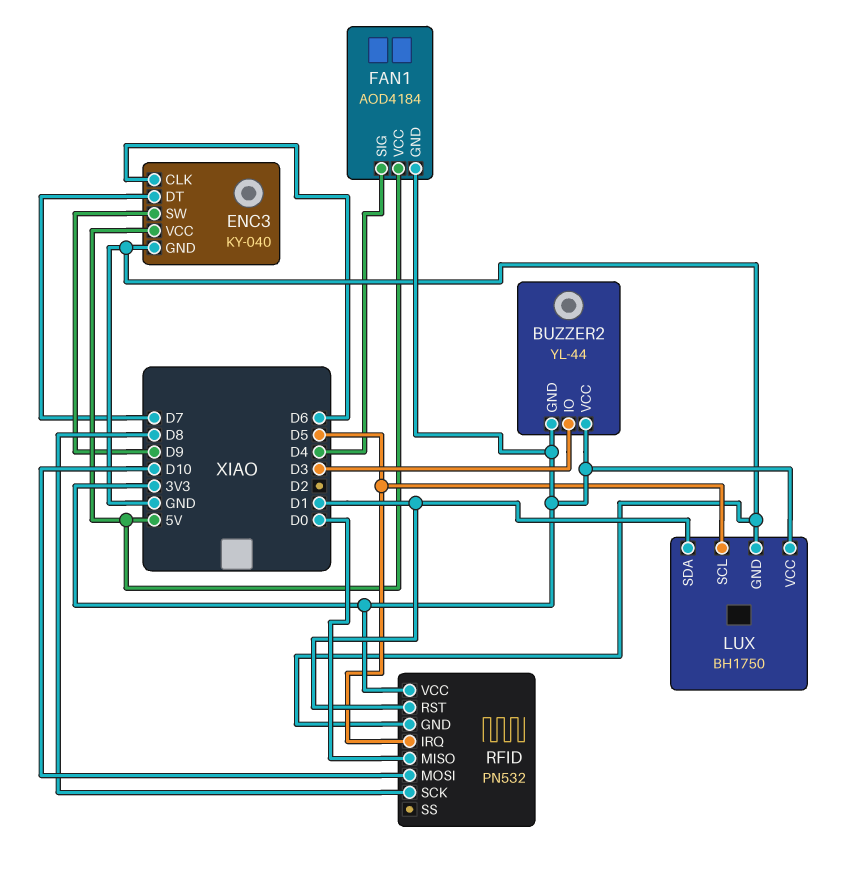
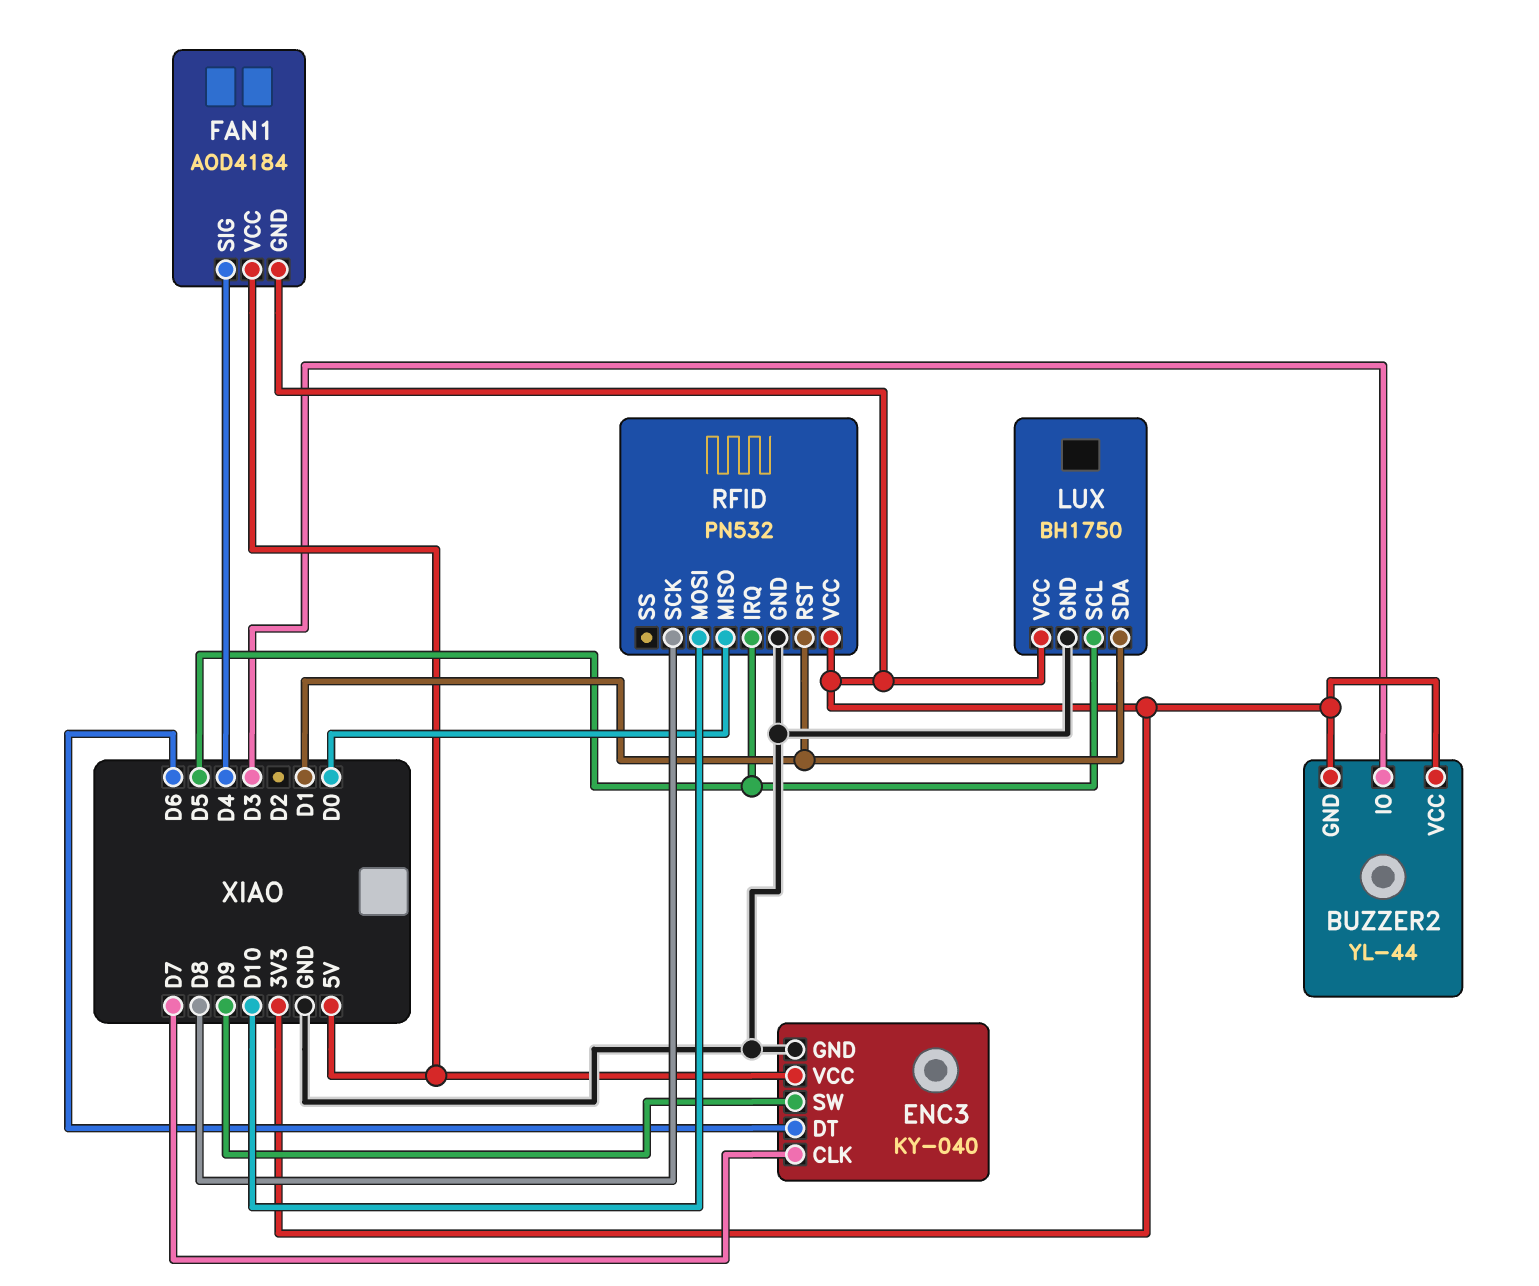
ENC3 pin CLK: D6 -> D7
ENC3 pin DT: D7 -> D6

